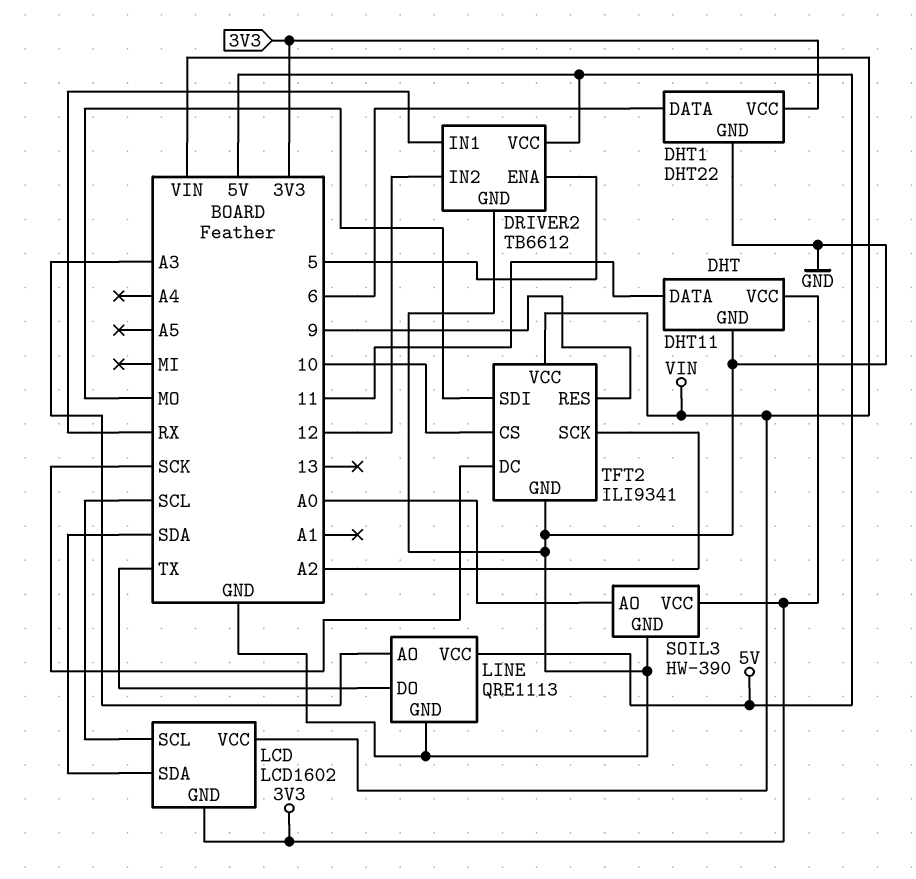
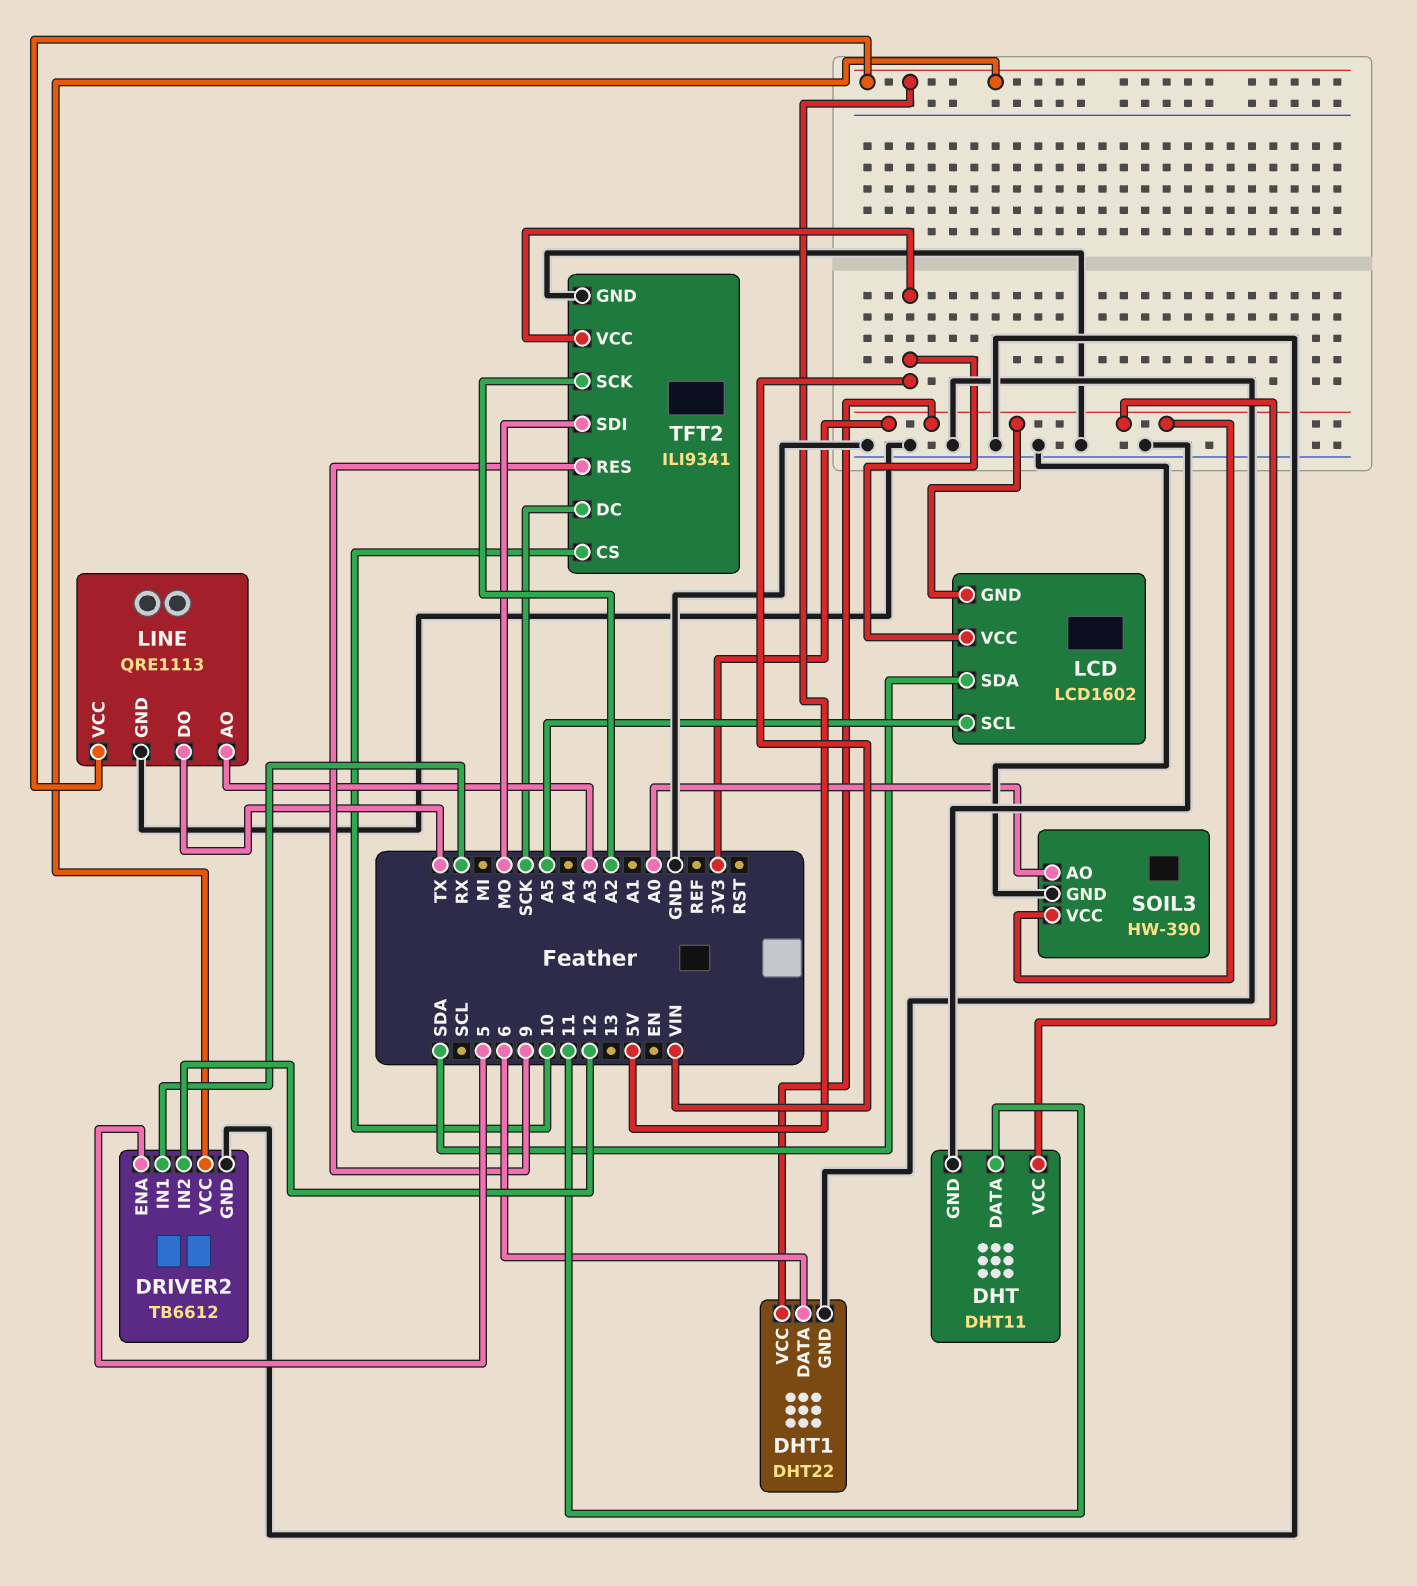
LCD pin SCL: SCL -> A5

